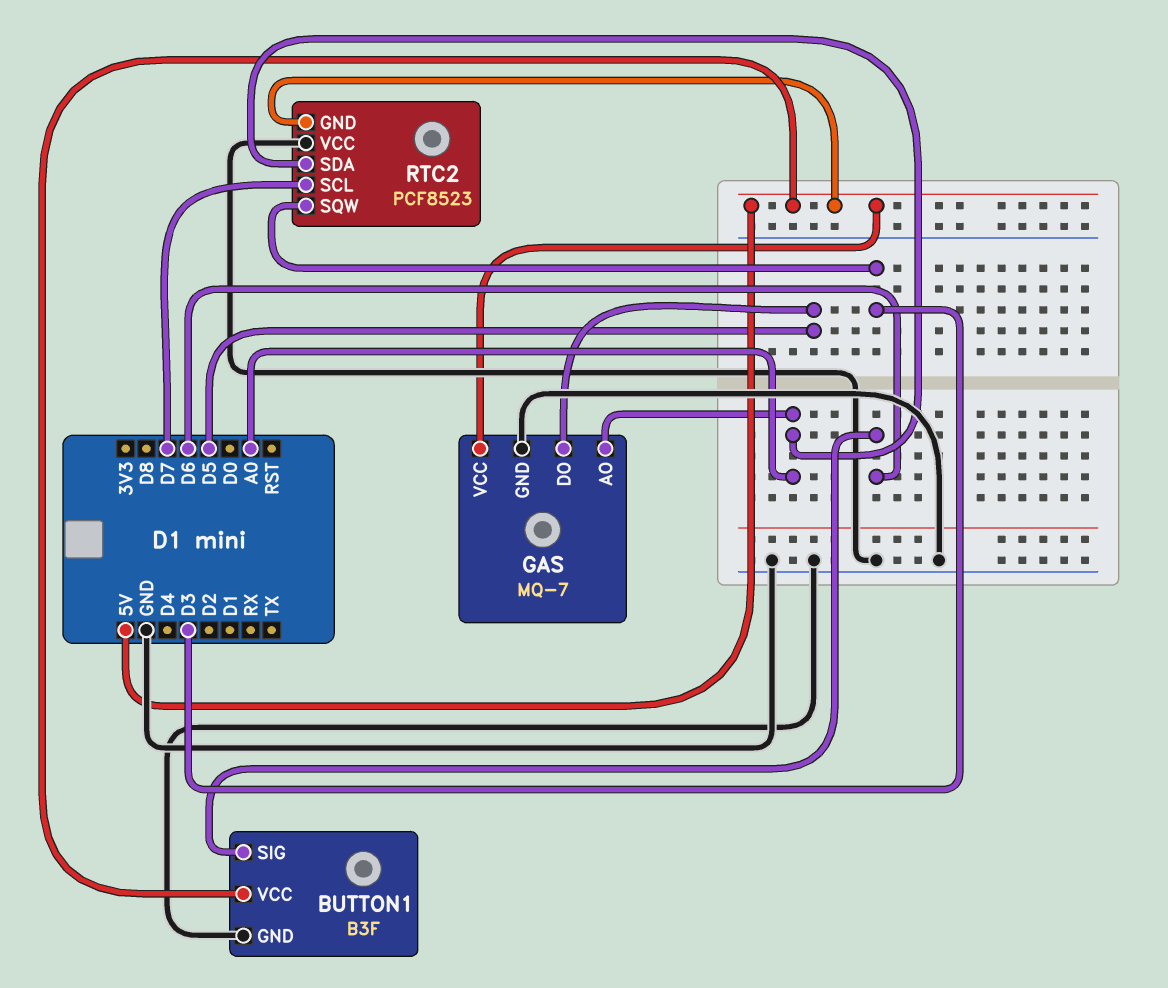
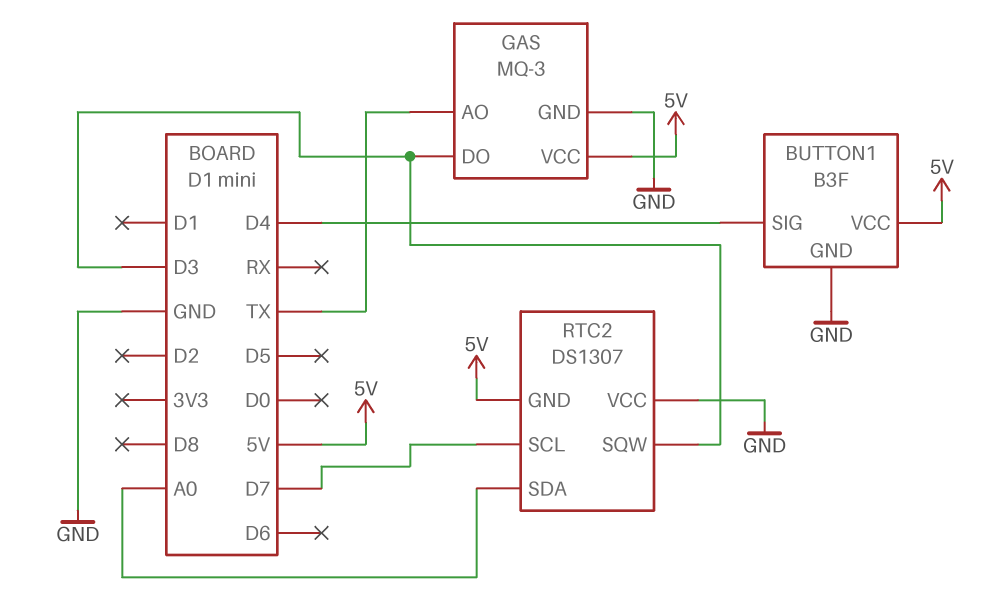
BUTTON1 pin SIG: D6 -> D4
GAS: MQ-7 -> MQ-3
GAS pin AO: A0 -> TX
GAS pin DO: D5 -> D3
RTC2: PCF8523 -> DS1307

